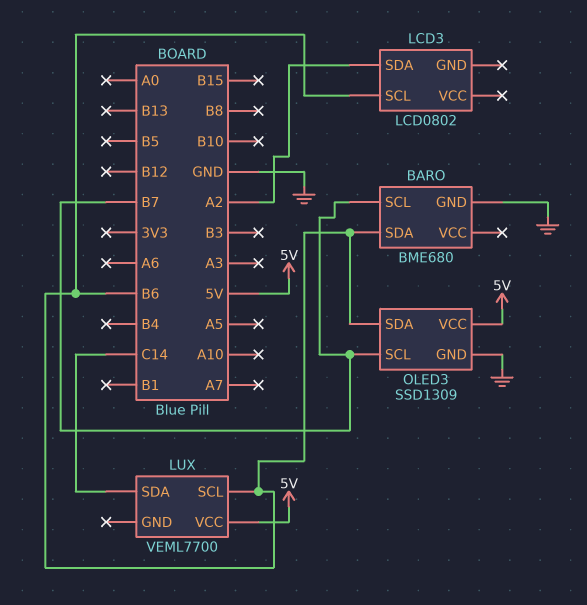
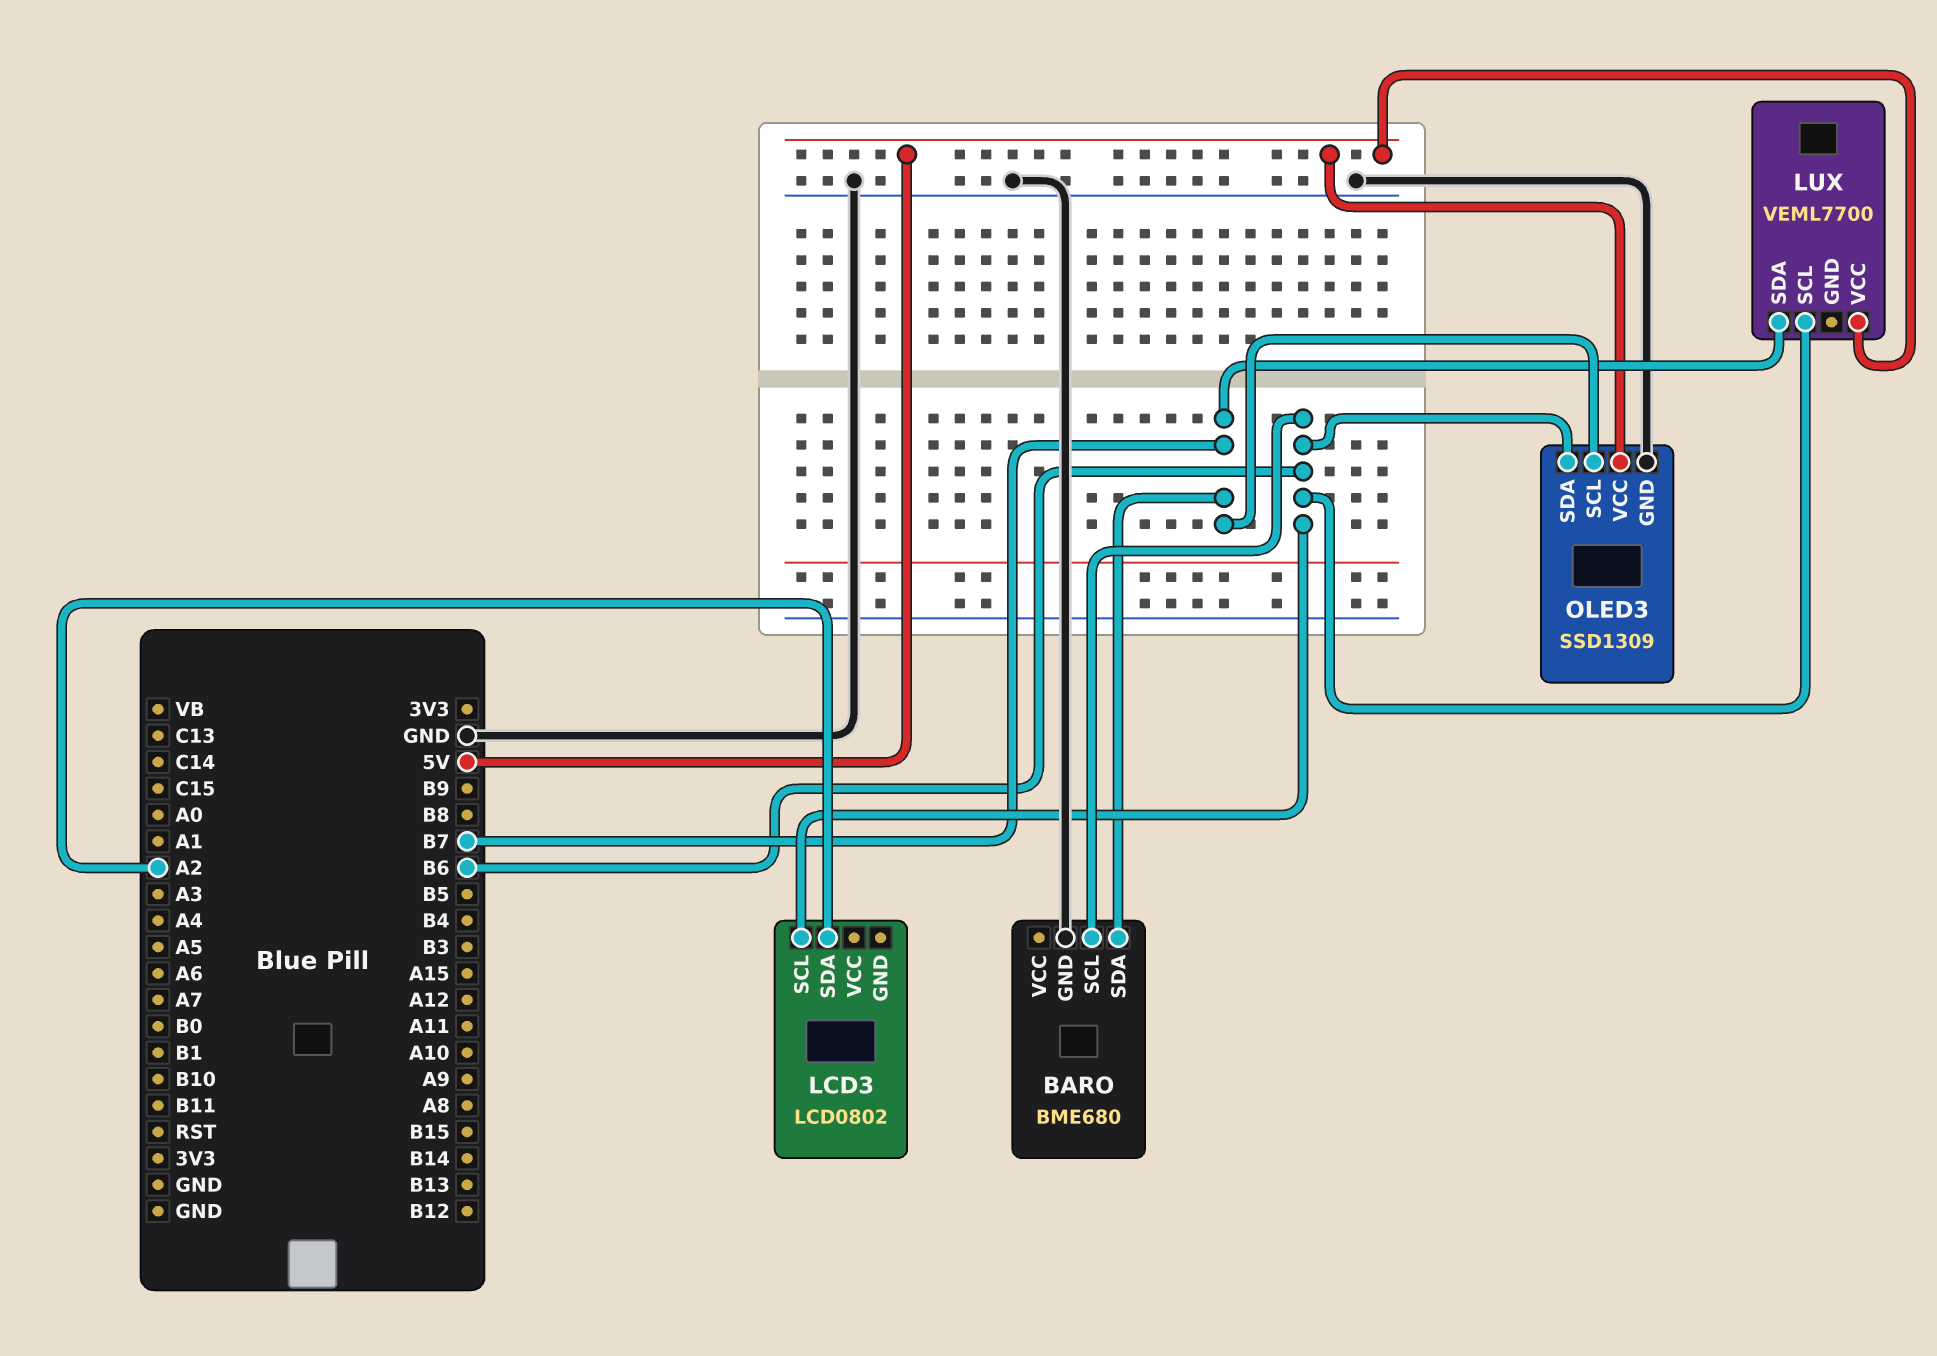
BARO pin SCL: B7 -> B6
BARO pin SDA: B6 -> B7
LUX pin SDA: C14 -> B7

